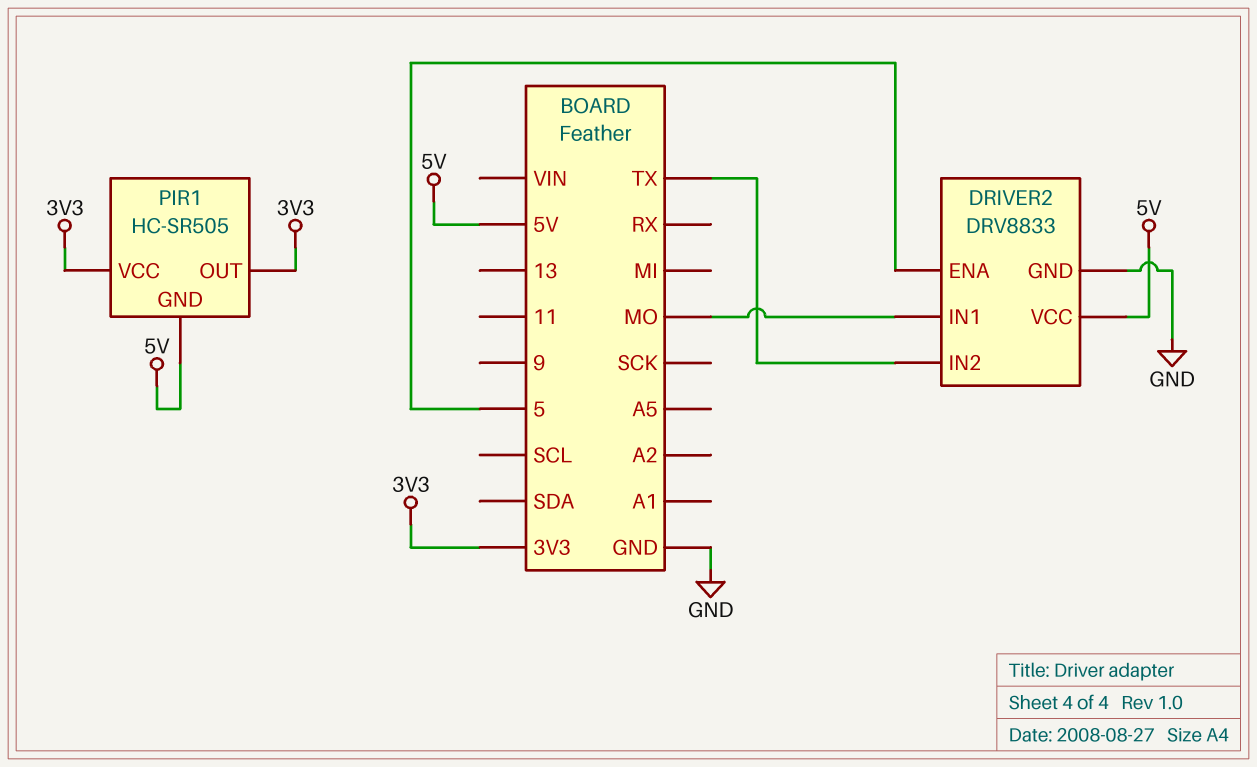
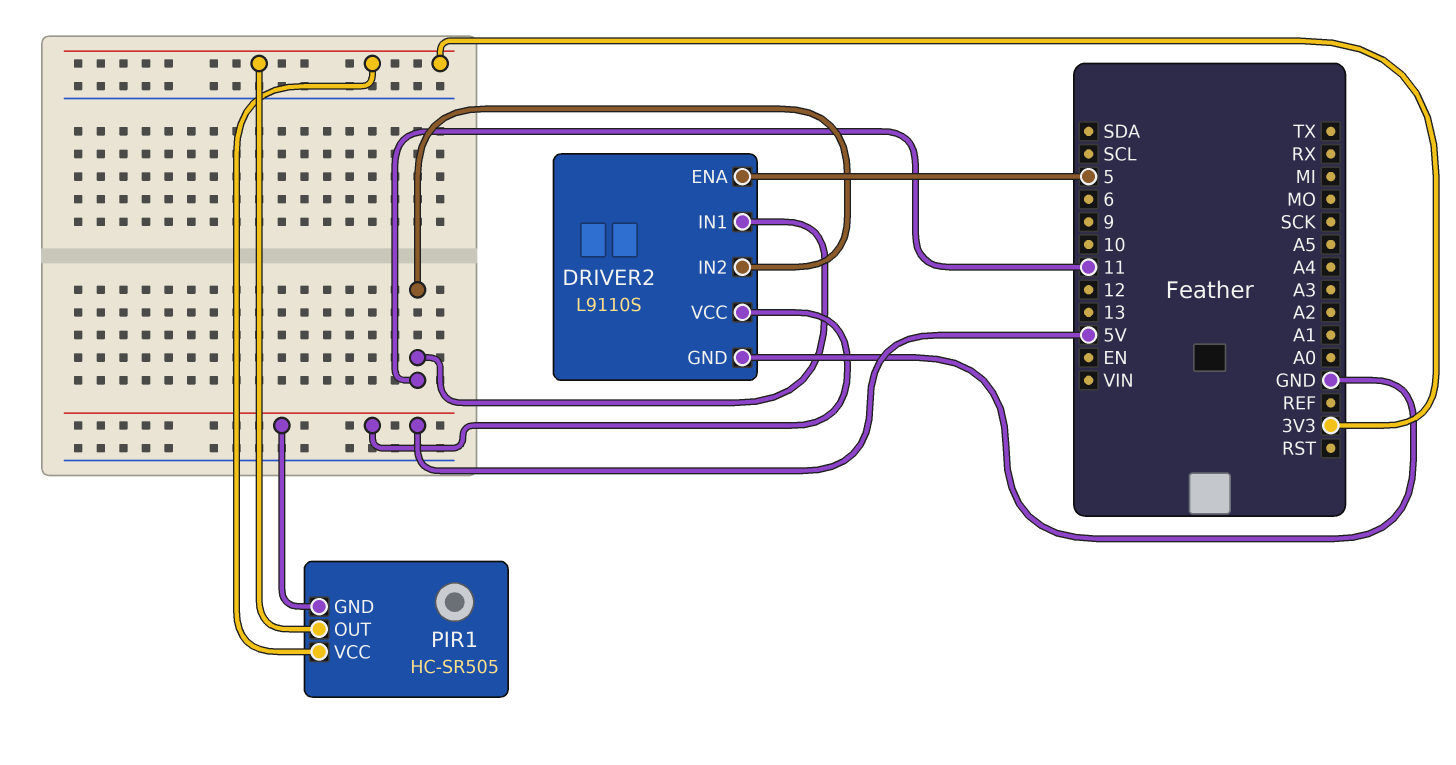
DRIVER2: DRV8833 -> L9110S
DRIVER2 pin IN1: MO -> 11
DRIVER2 pin IN2: TX -> 11

